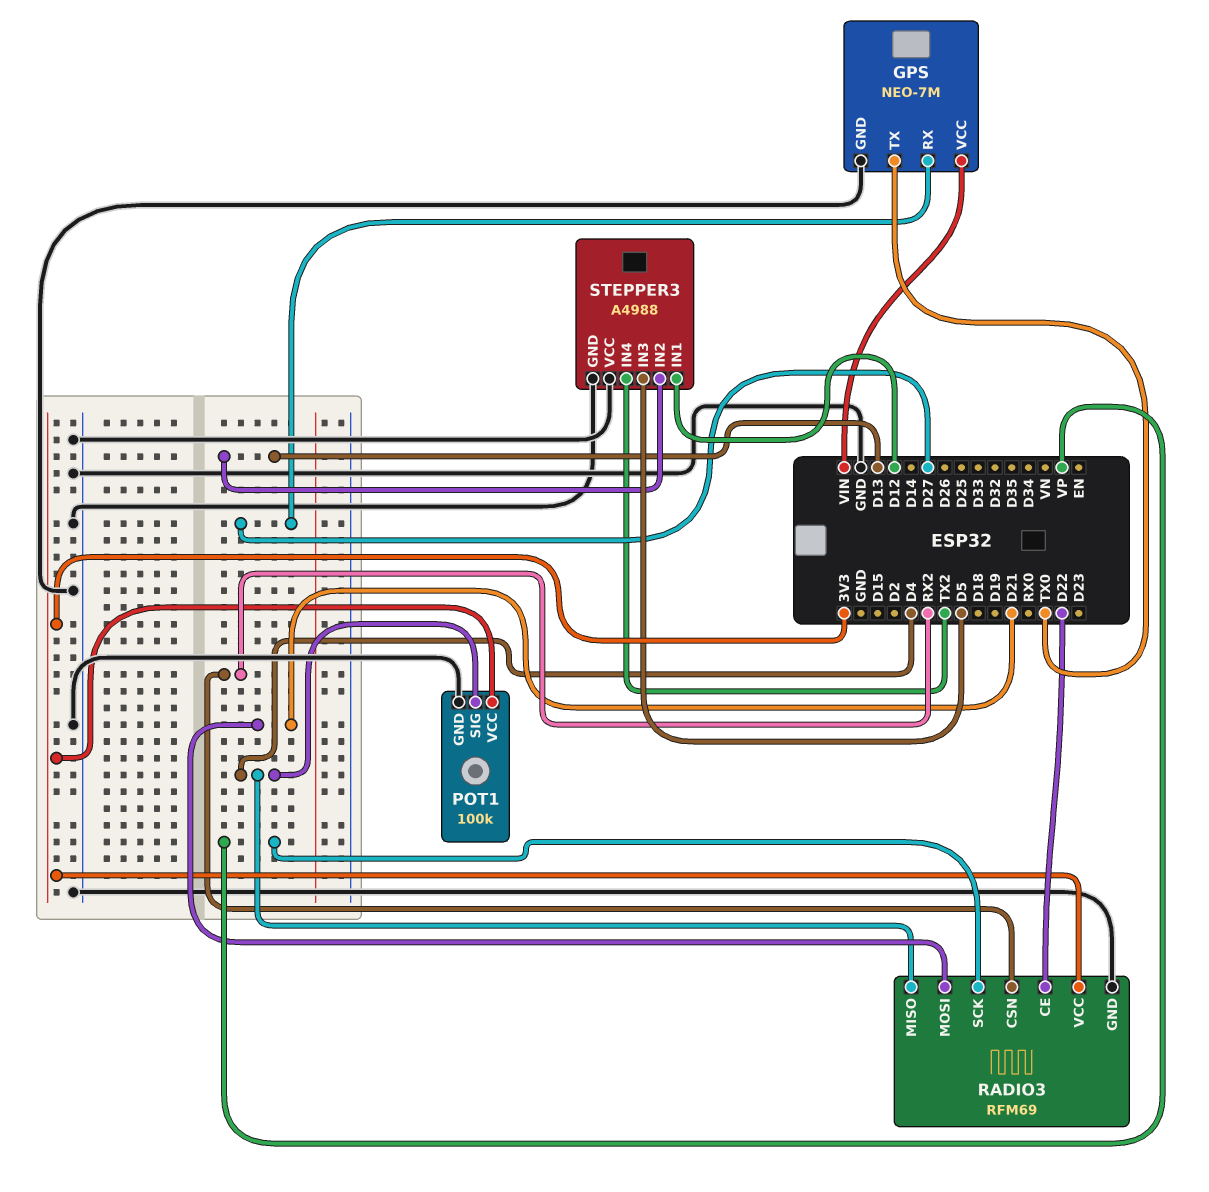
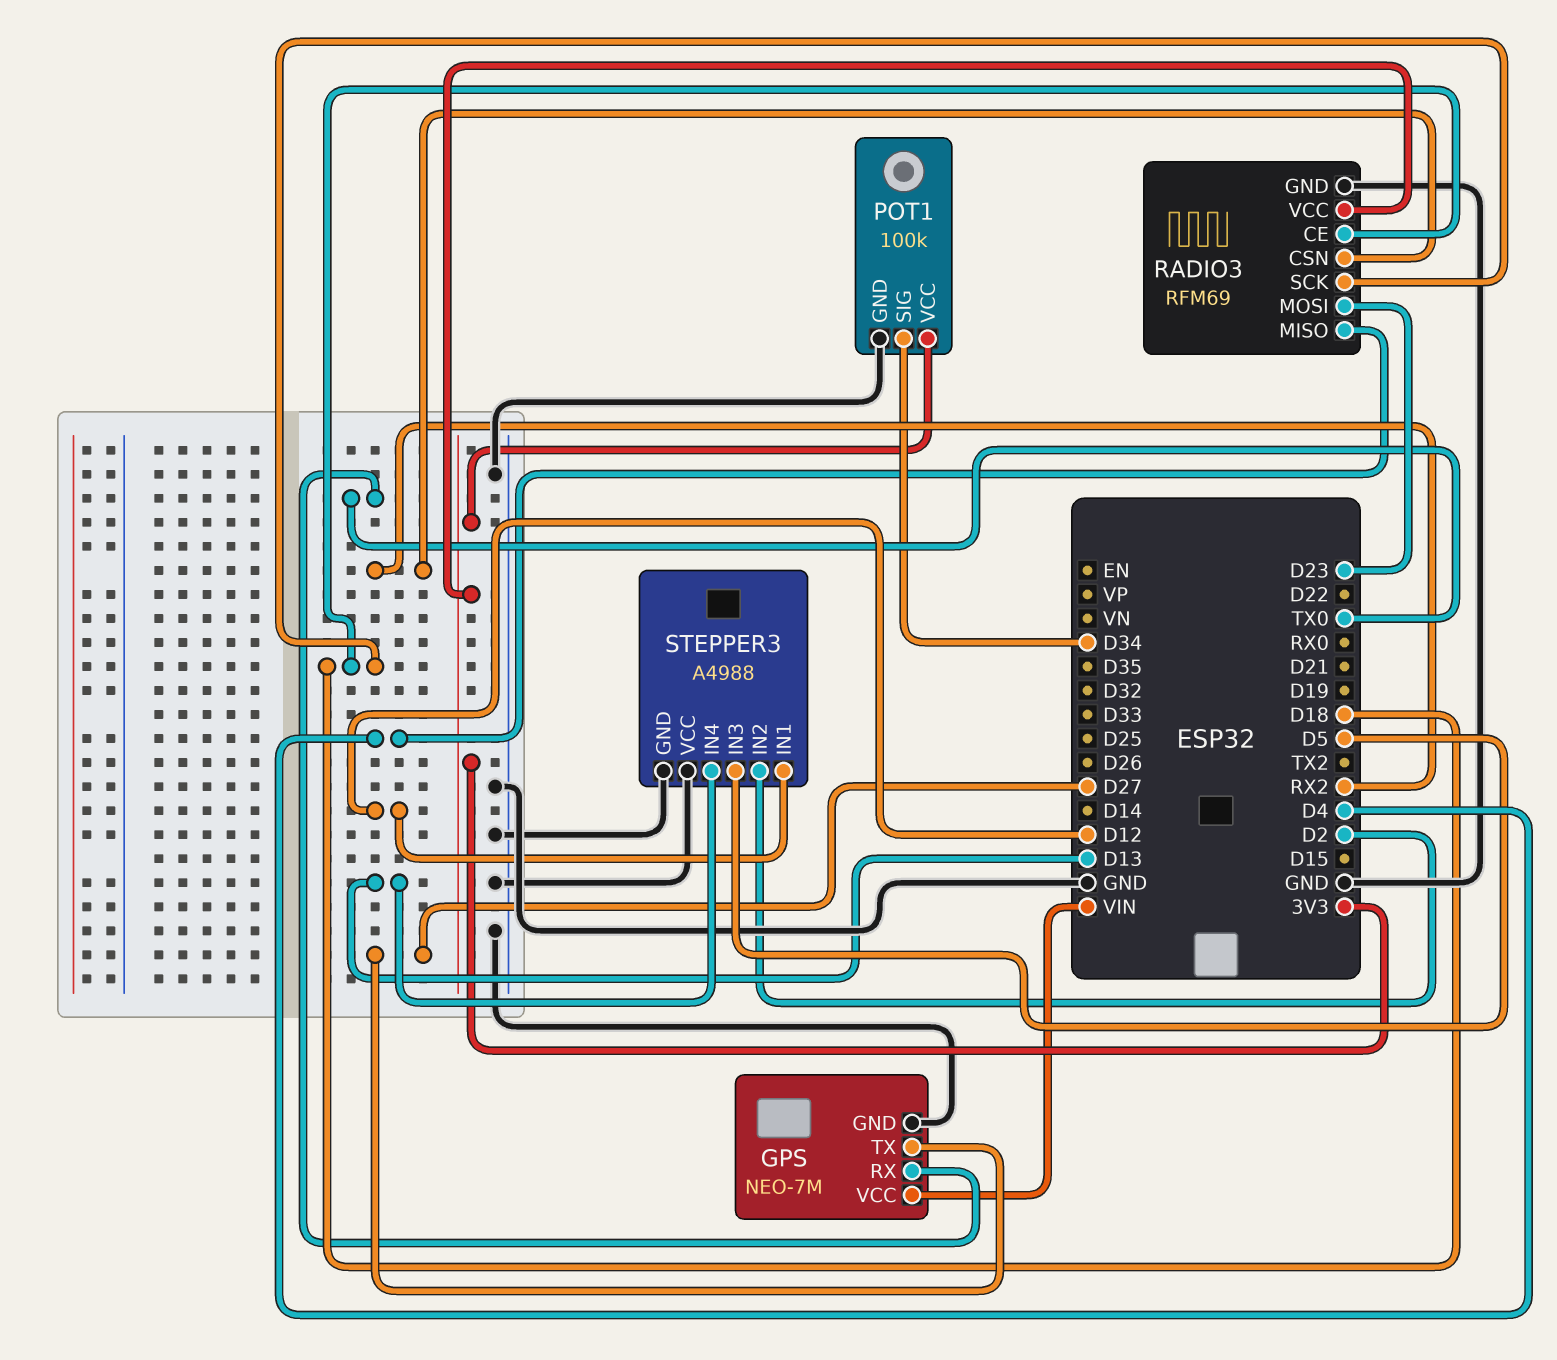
GPS pin RX: D27 -> TX0
GPS pin TX: TX0 -> D27
POT1 pin SIG: D4 -> D34
RADIO3 pin CE: D22 -> D18
RADIO3 pin MOSI: D21 -> D23
RADIO3 pin SCK: VP -> D18
STEPPER3 pin IN2: D13 -> D2
STEPPER3 pin IN4: TX2 -> D13

